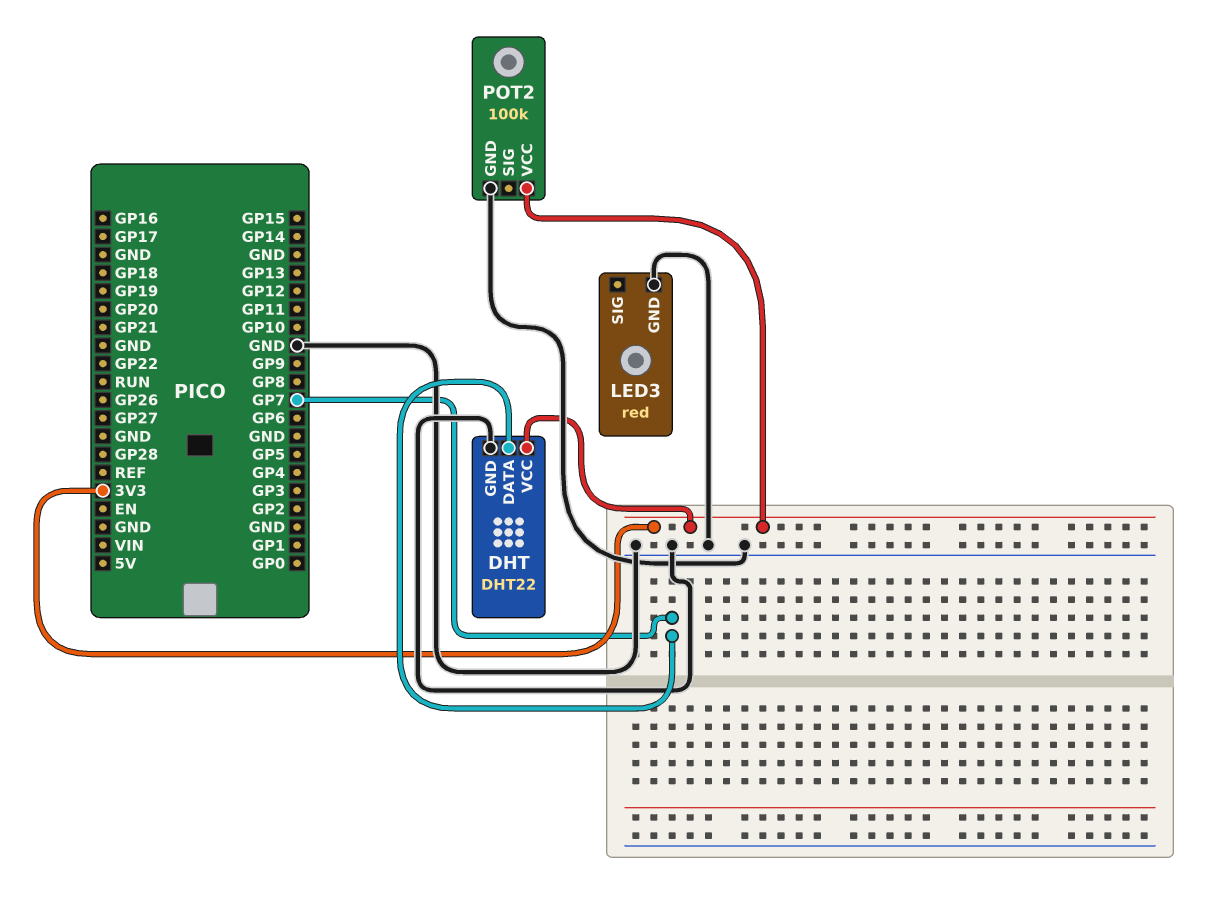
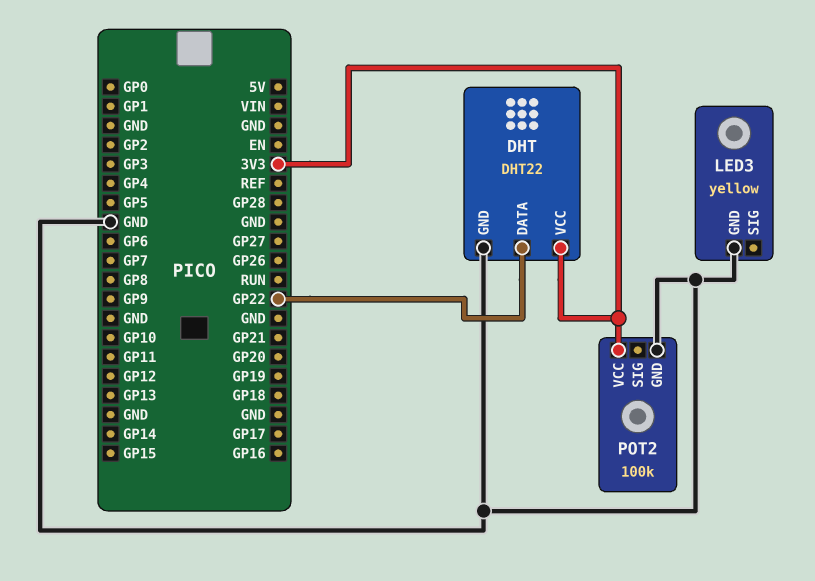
DHT pin DATA: GP7 -> GP22
LED3: red -> yellow

